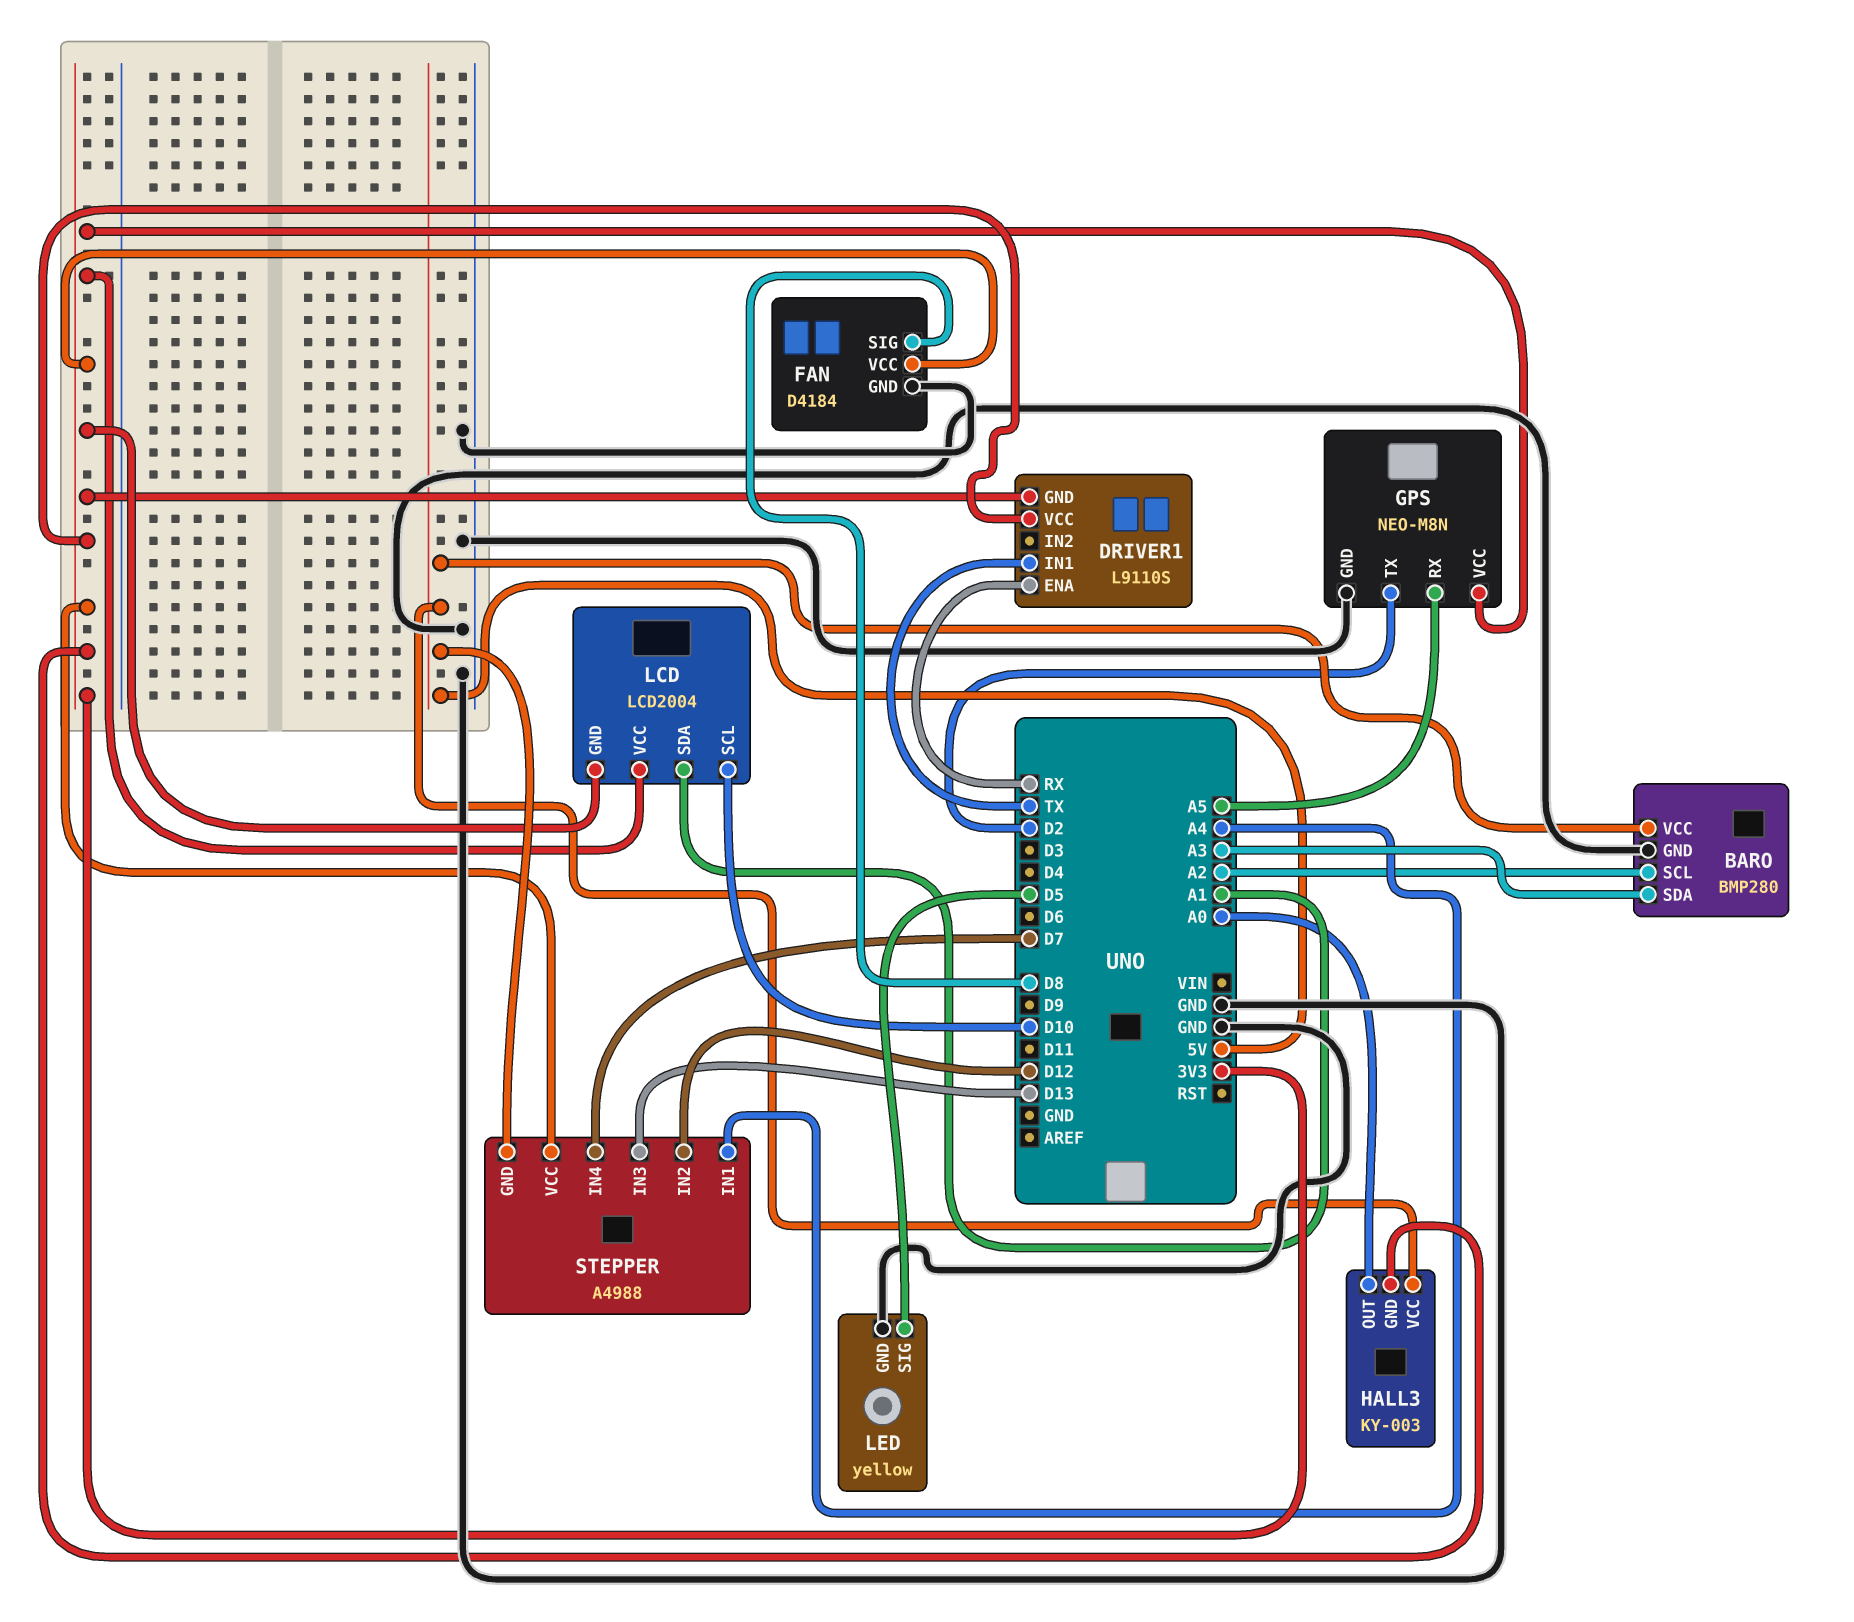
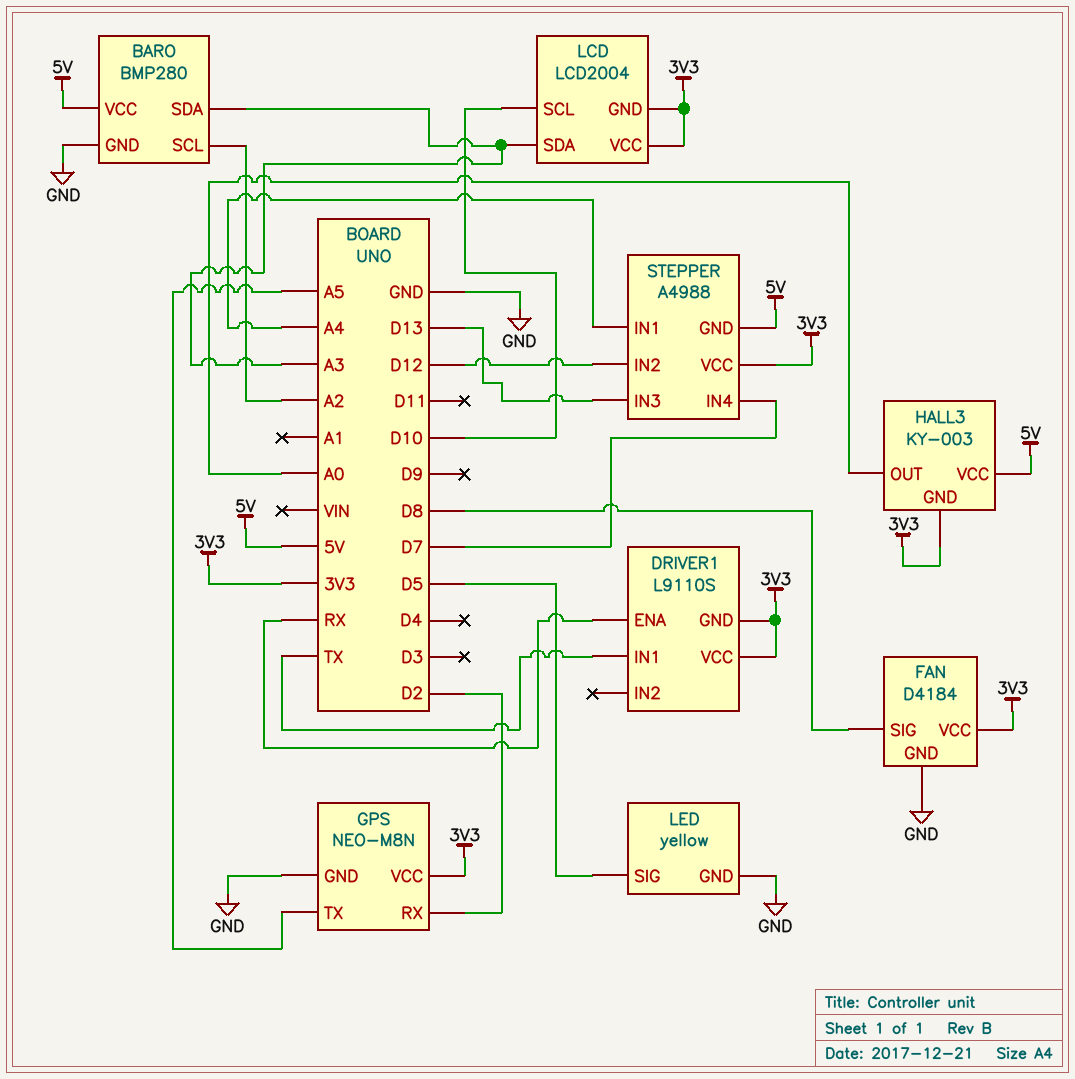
GPS pin RX: A5 -> D2
GPS pin TX: D2 -> A5
LCD pin SDA: A1 -> A3

